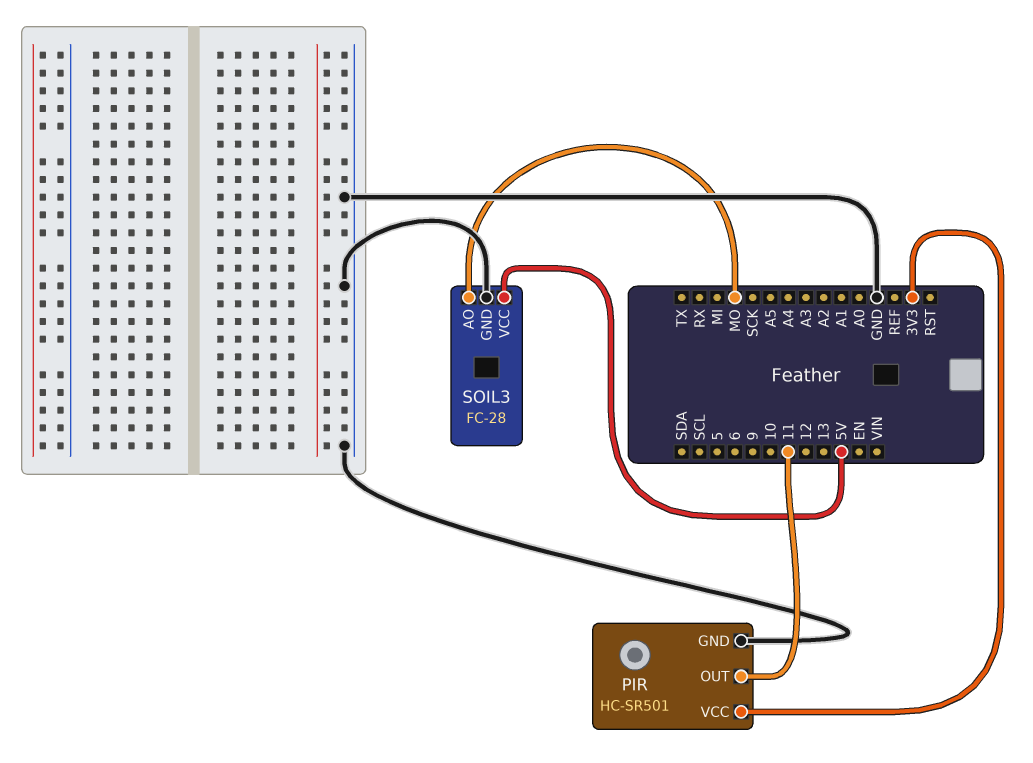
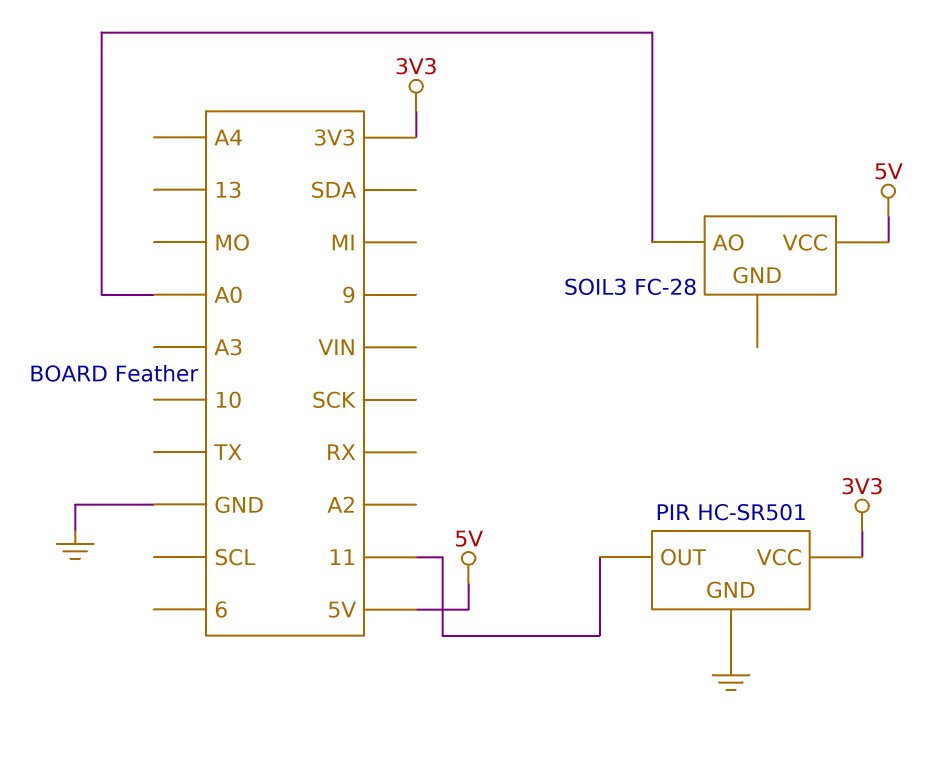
SOIL3 pin AO: MO -> A0
SOIL3 pin GND: GND -> none

